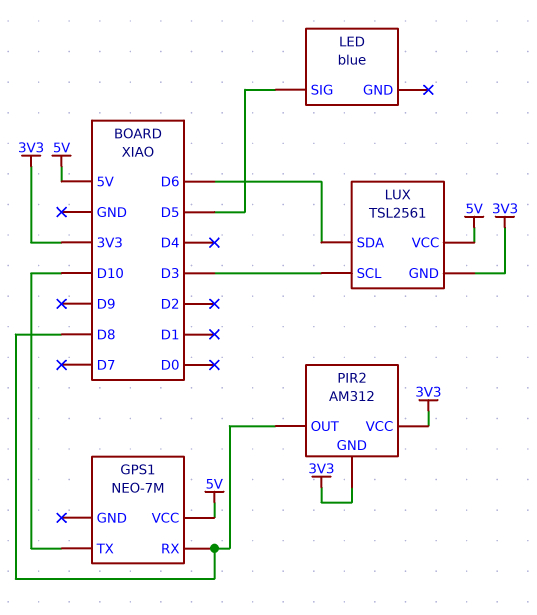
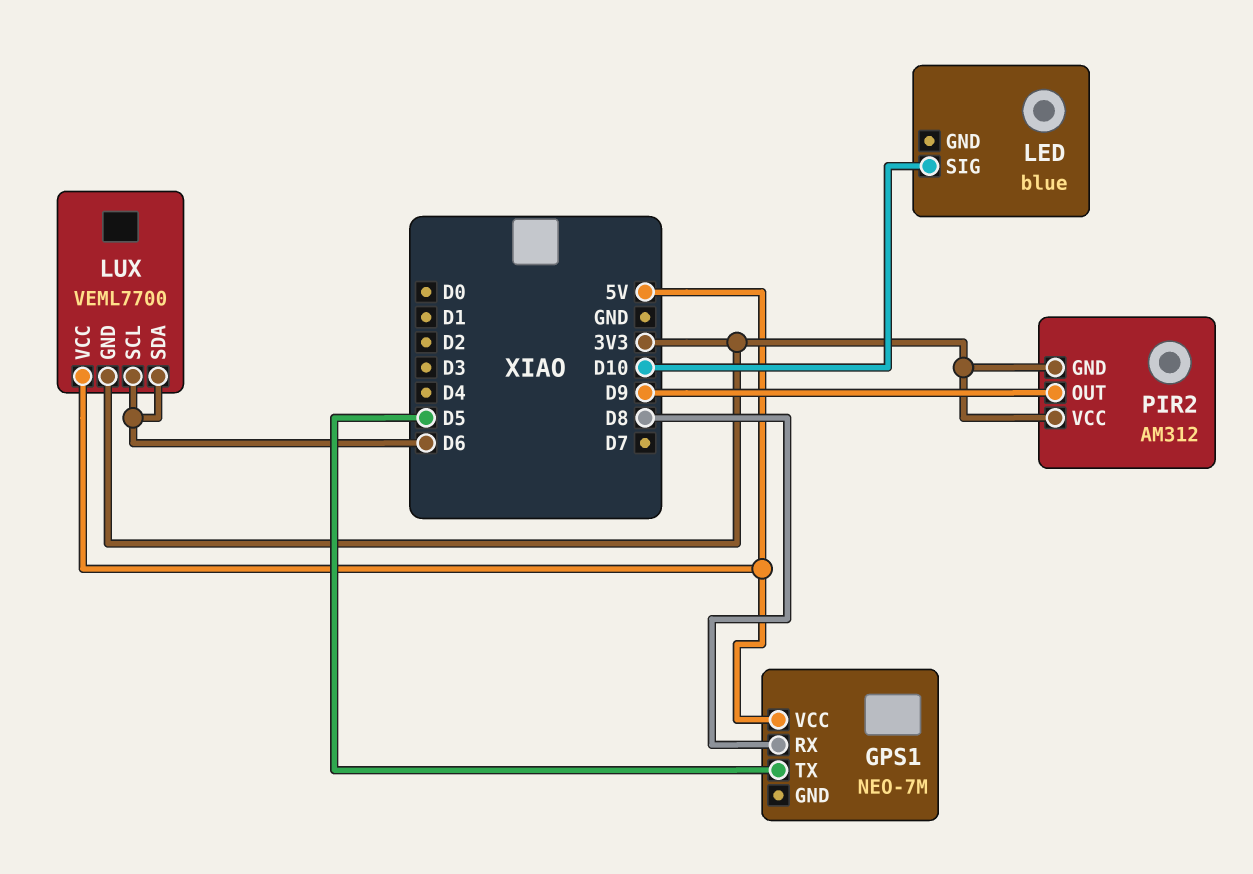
GPS1 pin TX: D10 -> D5
LED pin SIG: D5 -> D10
LUX: TSL2561 -> VEML7700
LUX pin SCL: D3 -> D6
PIR2 pin OUT: D8 -> D9

